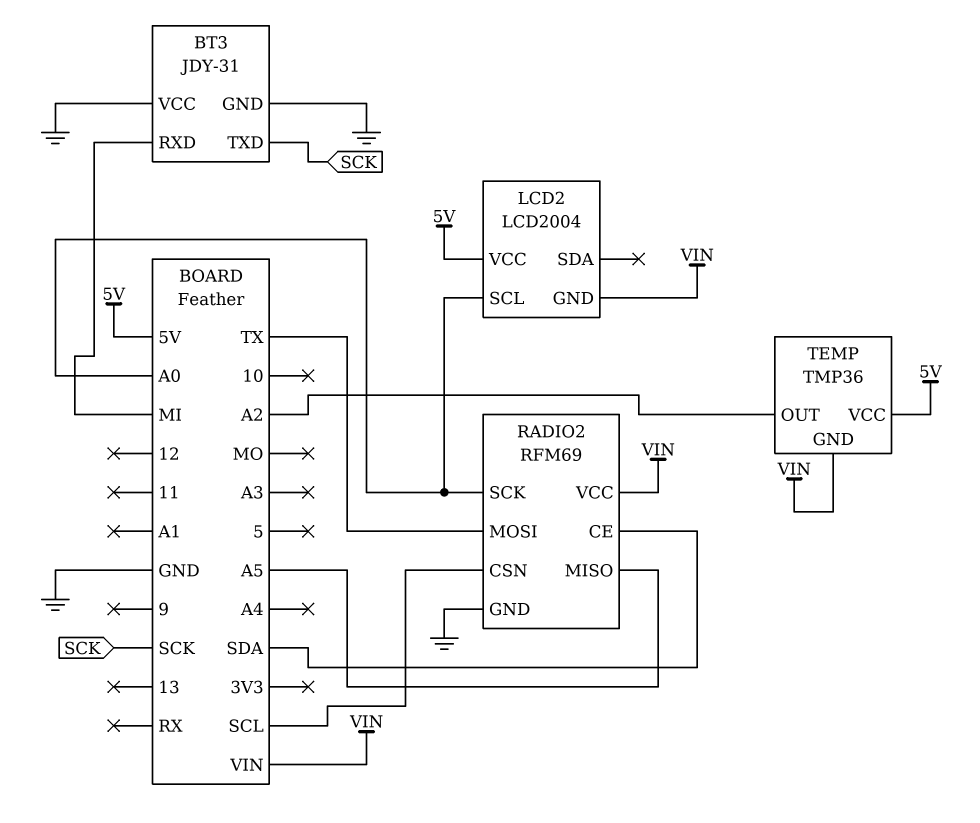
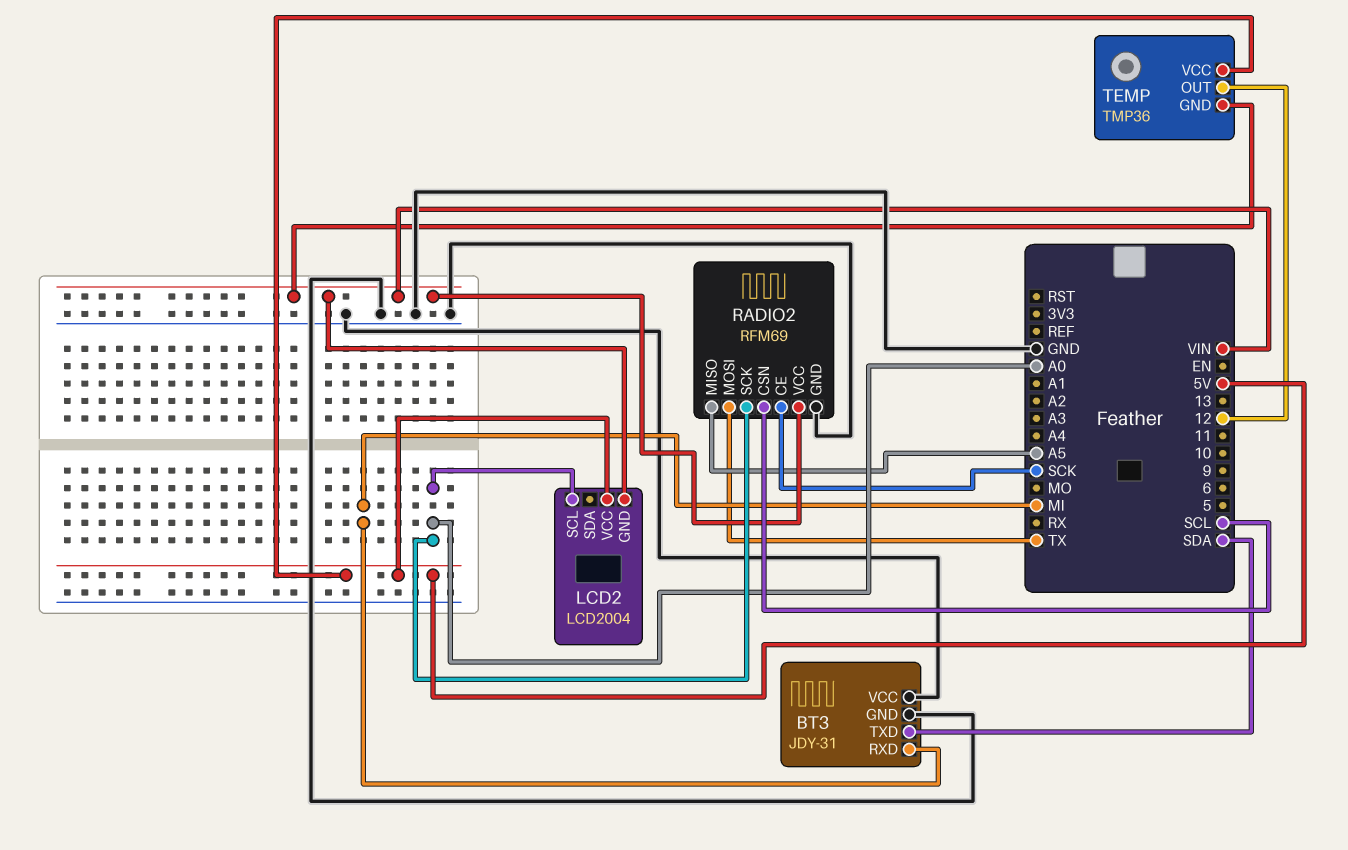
BT3 pin TXD: SCK -> SDA
RADIO2 pin CE: SDA -> SCK
TEMP pin OUT: A2 -> 12

